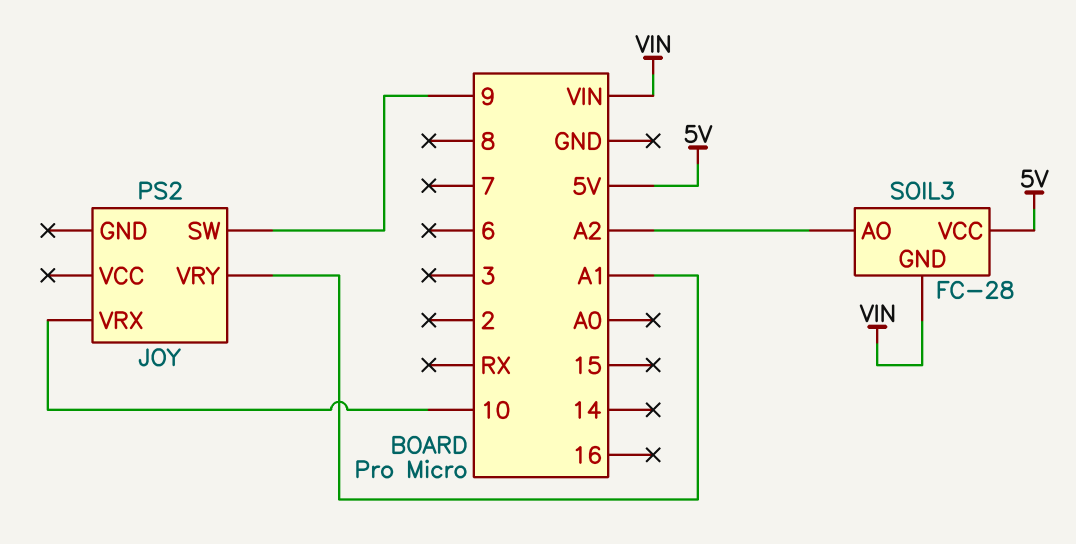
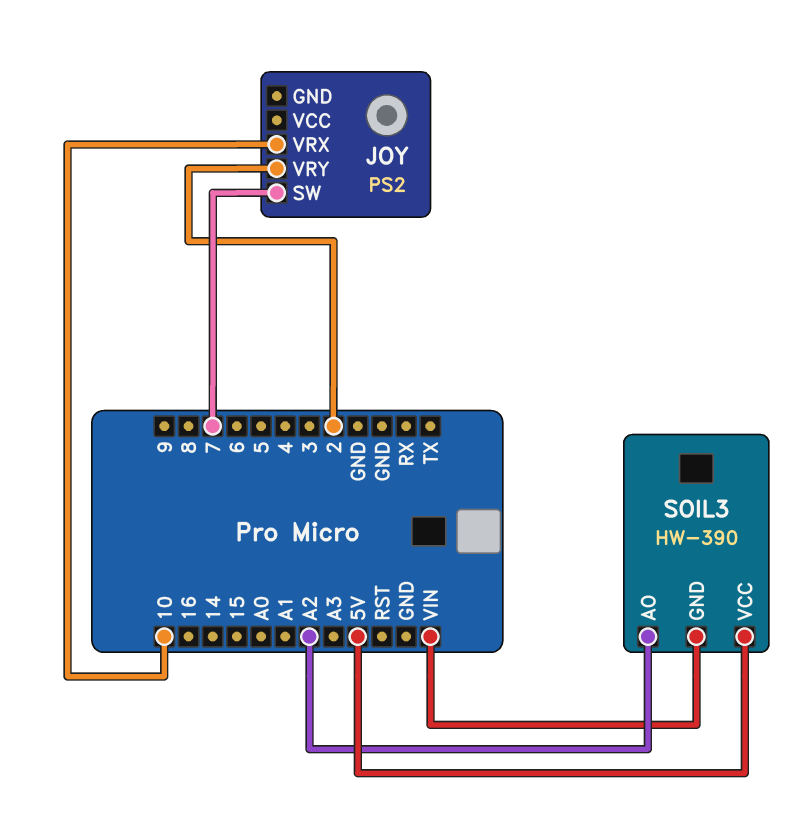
JOY pin SW: 9 -> 7
JOY pin VRY: A1 -> 2
SOIL3: FC-28 -> HW-390

